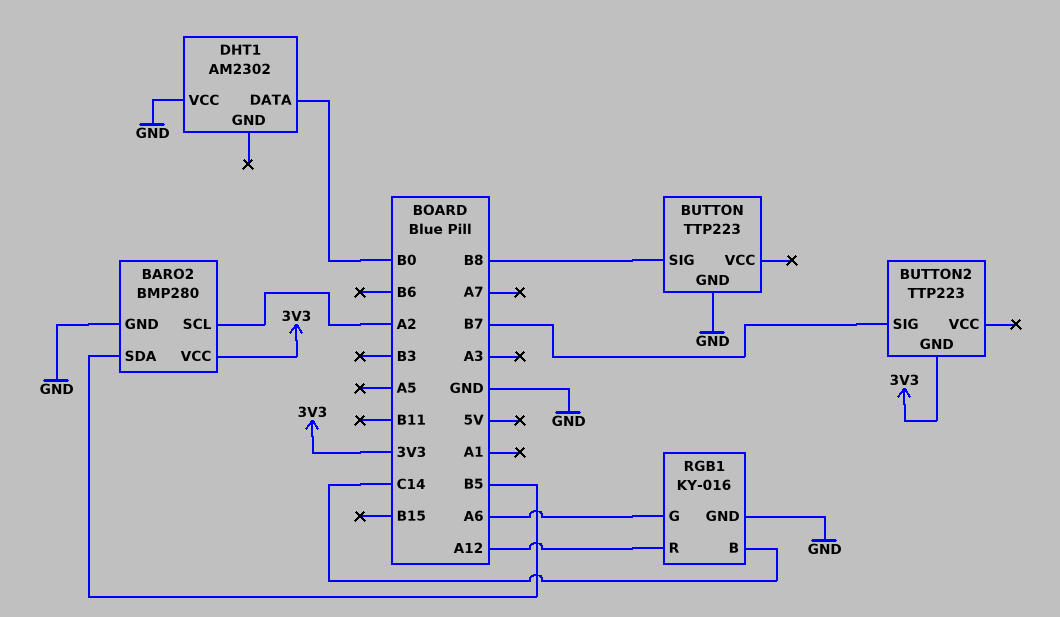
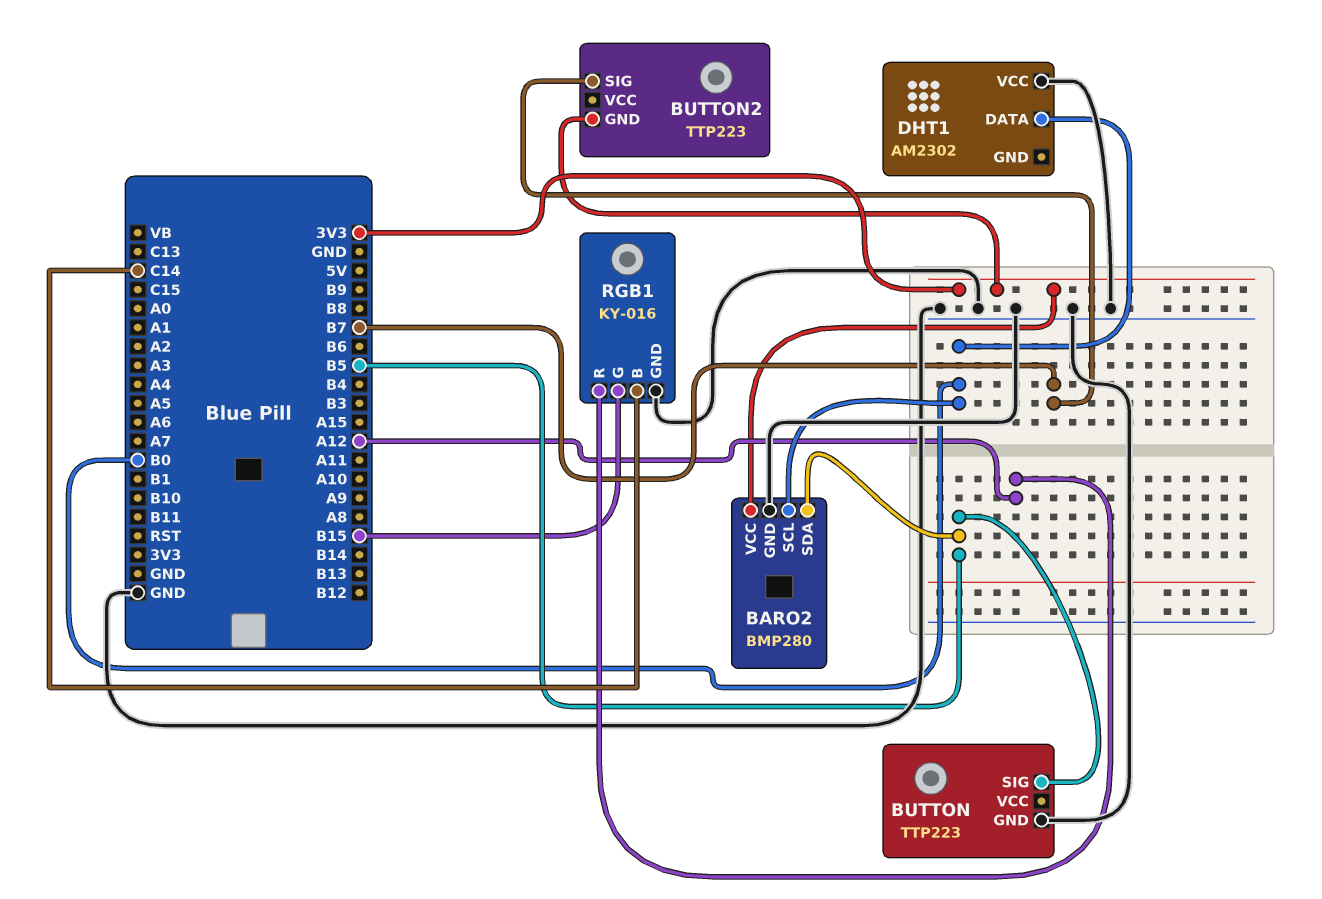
BARO2 pin SCL: A2 -> B0
BUTTON pin SIG: B8 -> B5
RGB1 pin G: A6 -> B15

